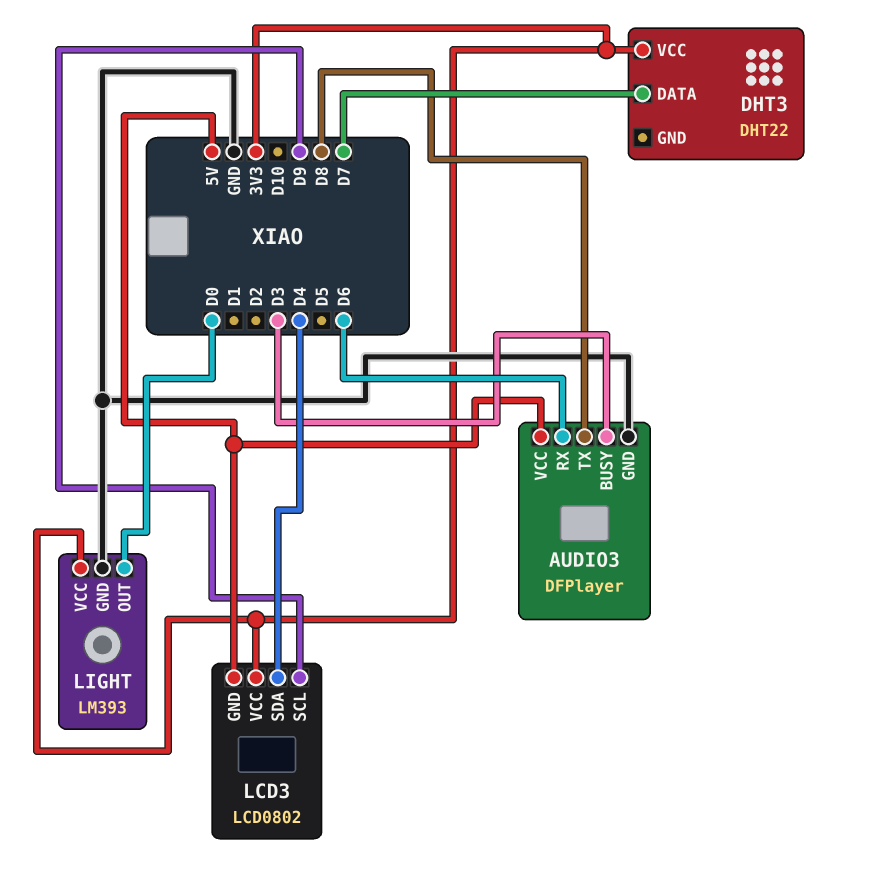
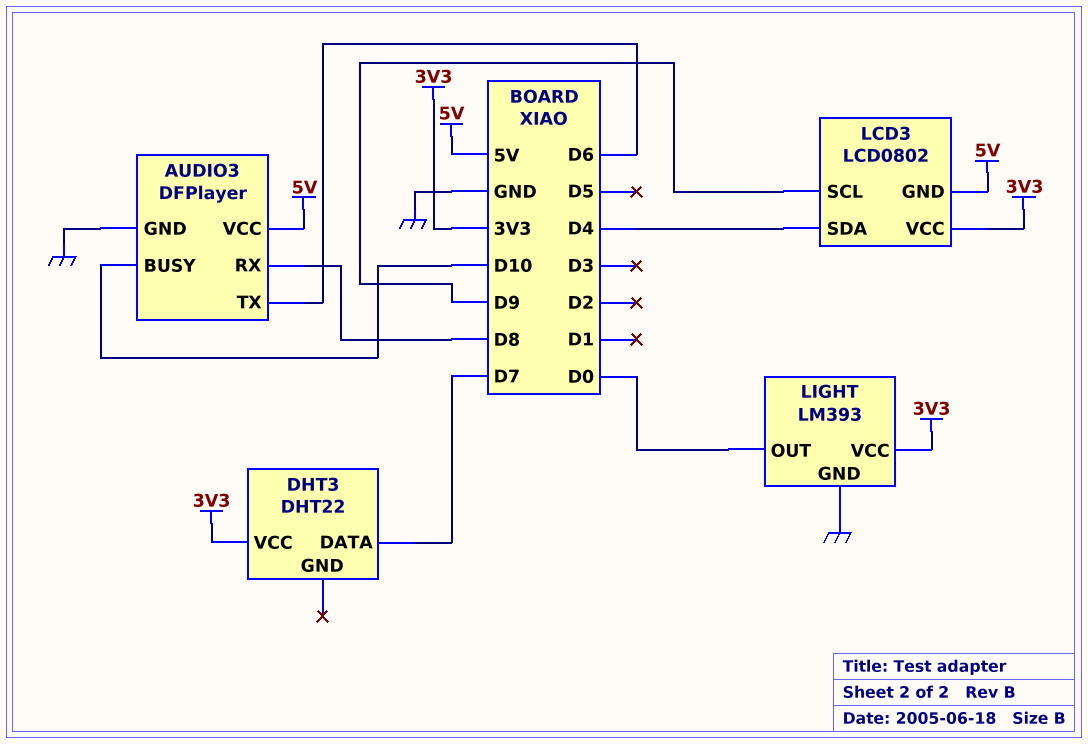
AUDIO3 pin BUSY: D3 -> D10
AUDIO3 pin RX: D6 -> D8
AUDIO3 pin TX: D8 -> D6

